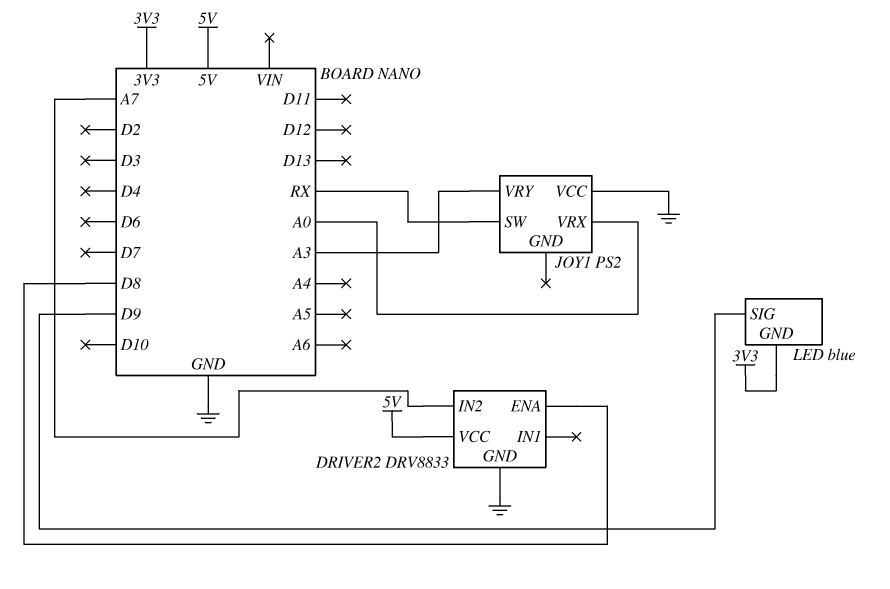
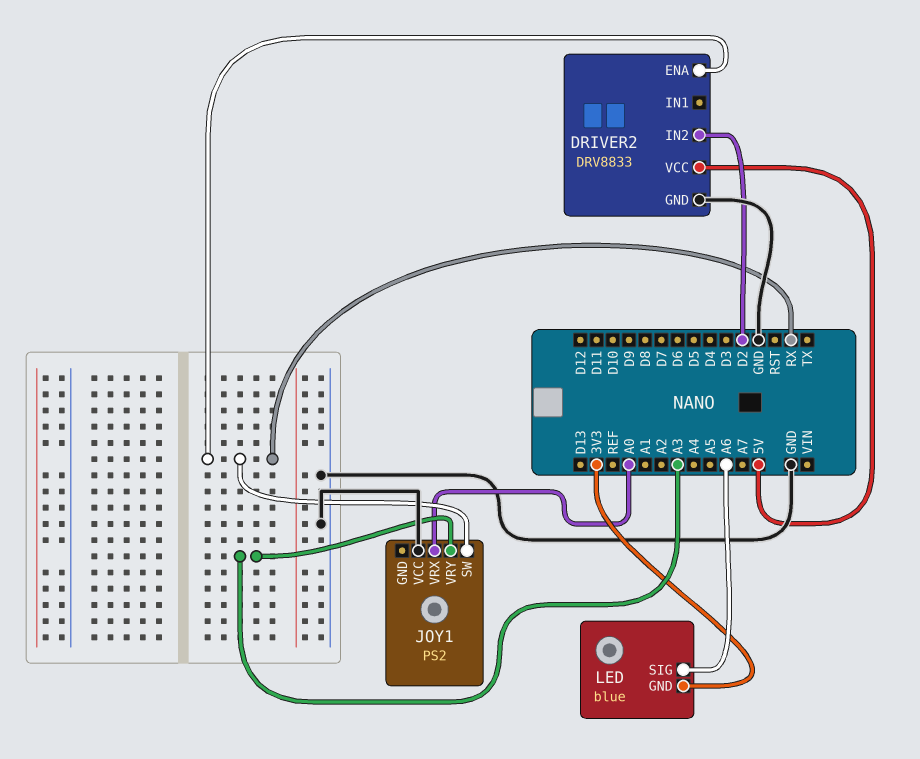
DRIVER2 pin ENA: D8 -> RX
DRIVER2 pin IN2: A7 -> D2
LED pin SIG: D9 -> A6

